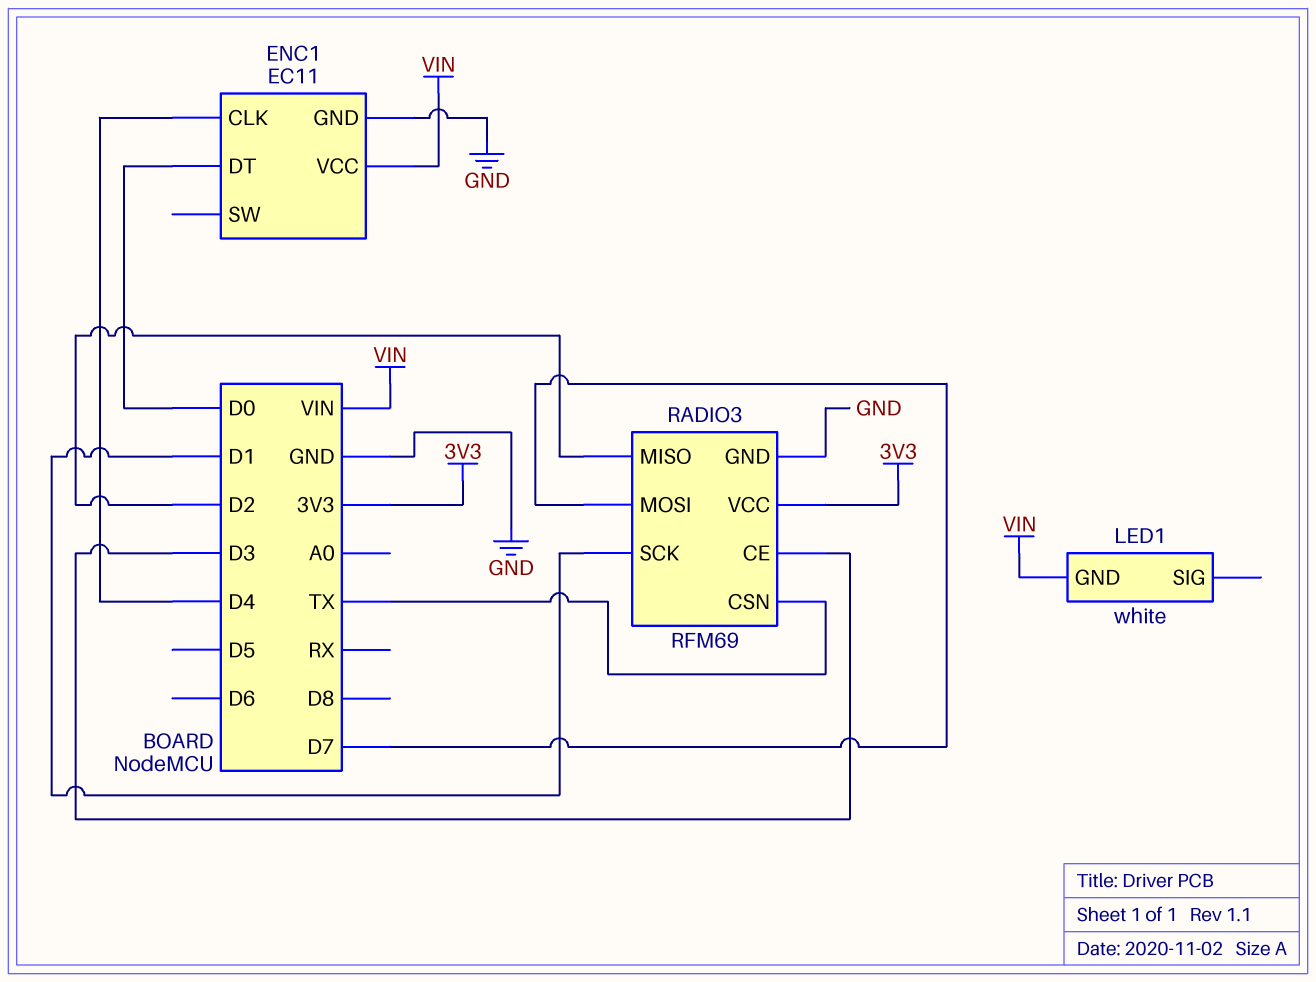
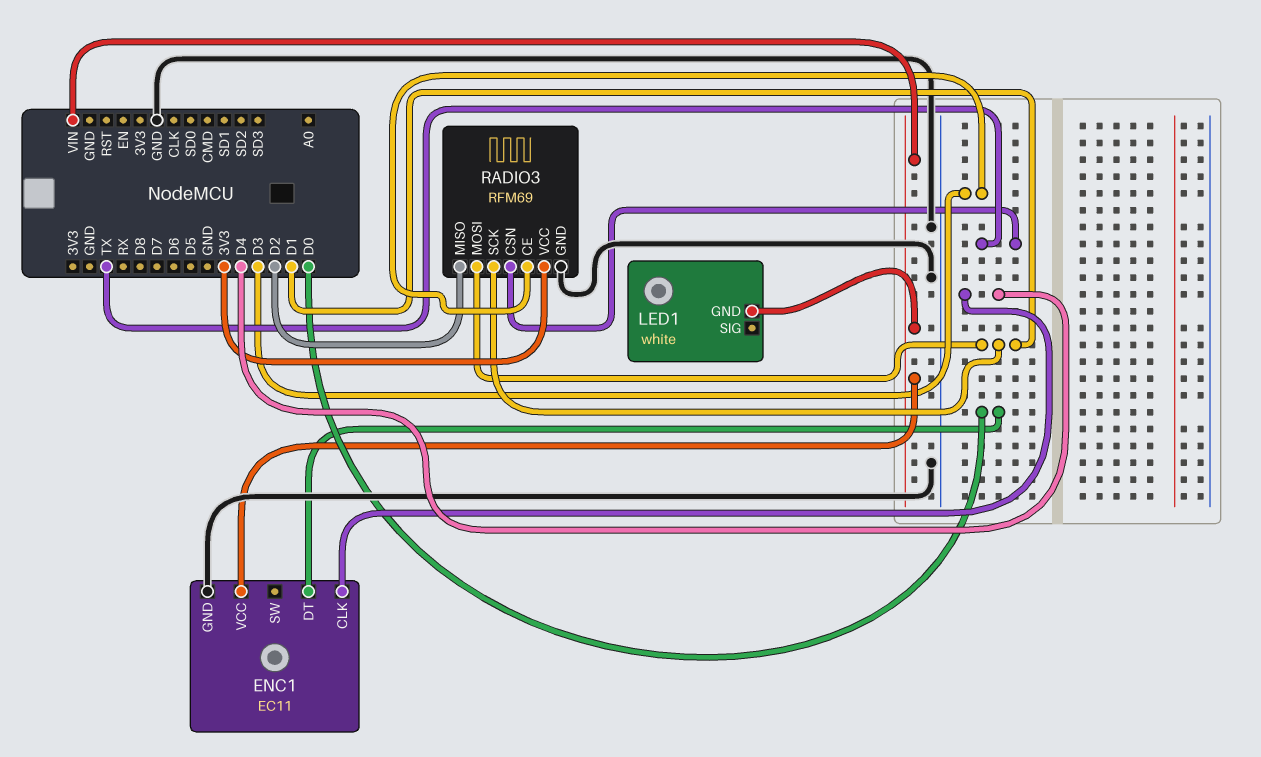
RADIO3 pin MOSI: D7 -> D1

